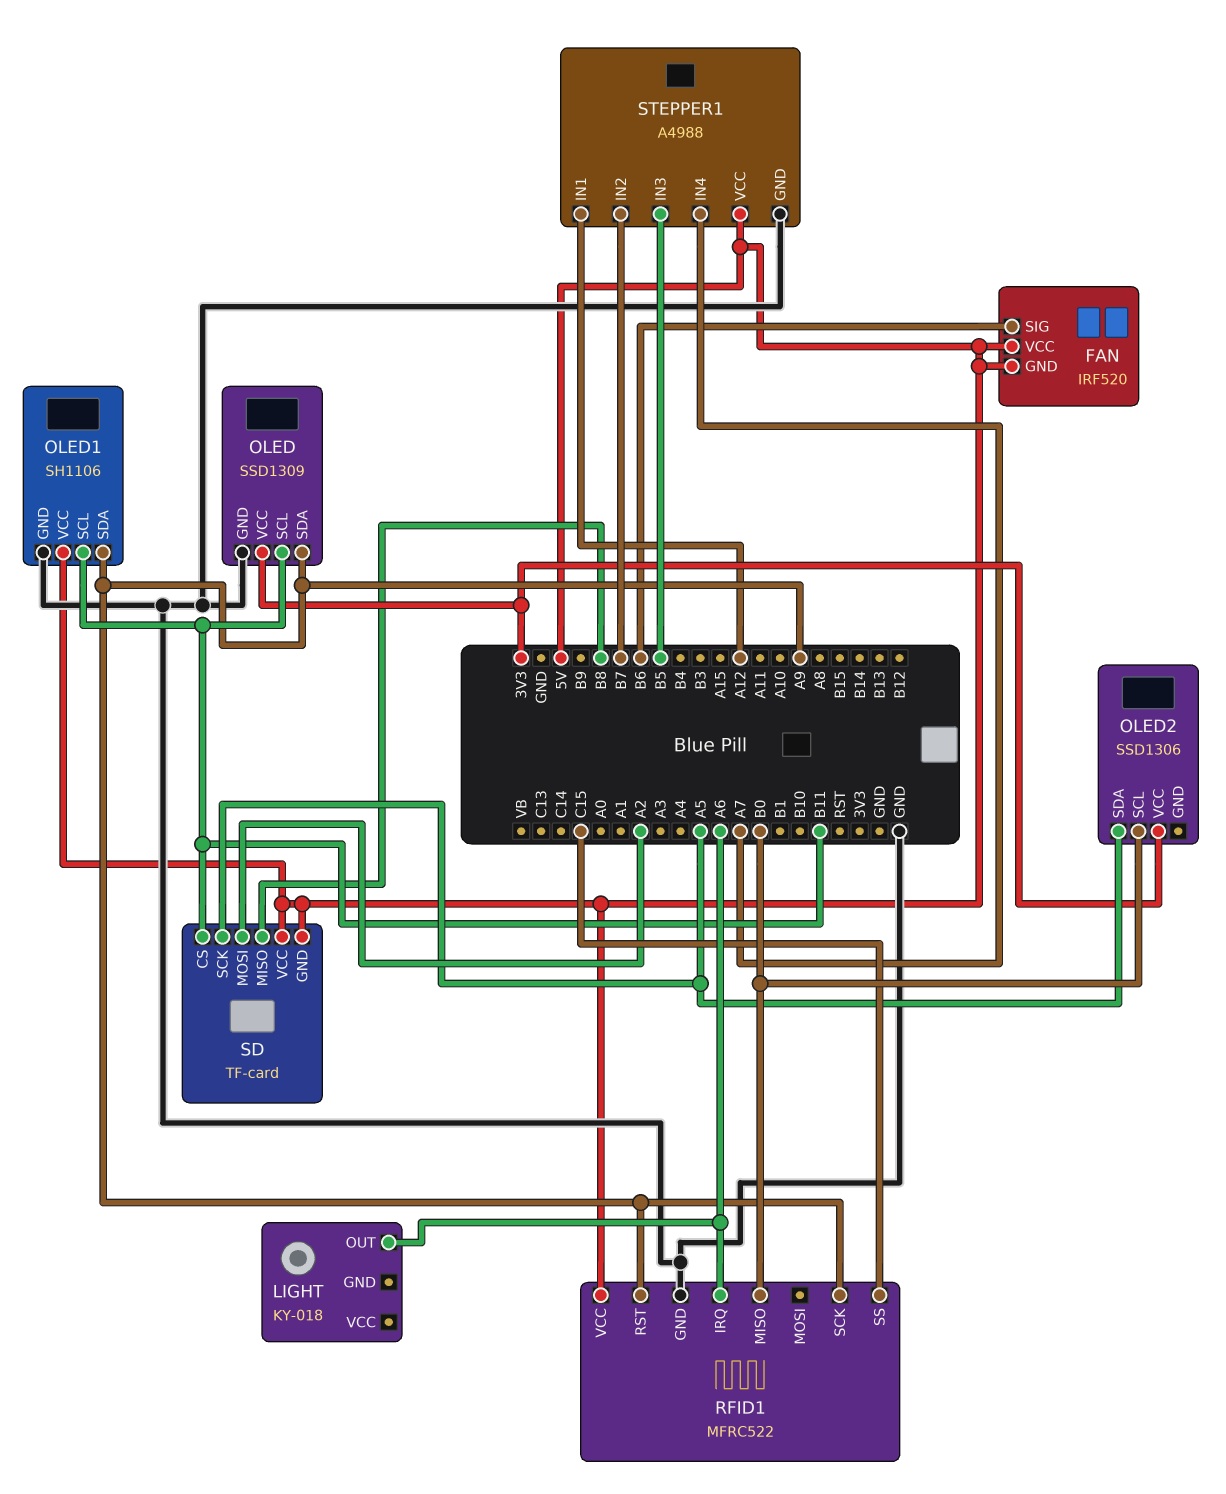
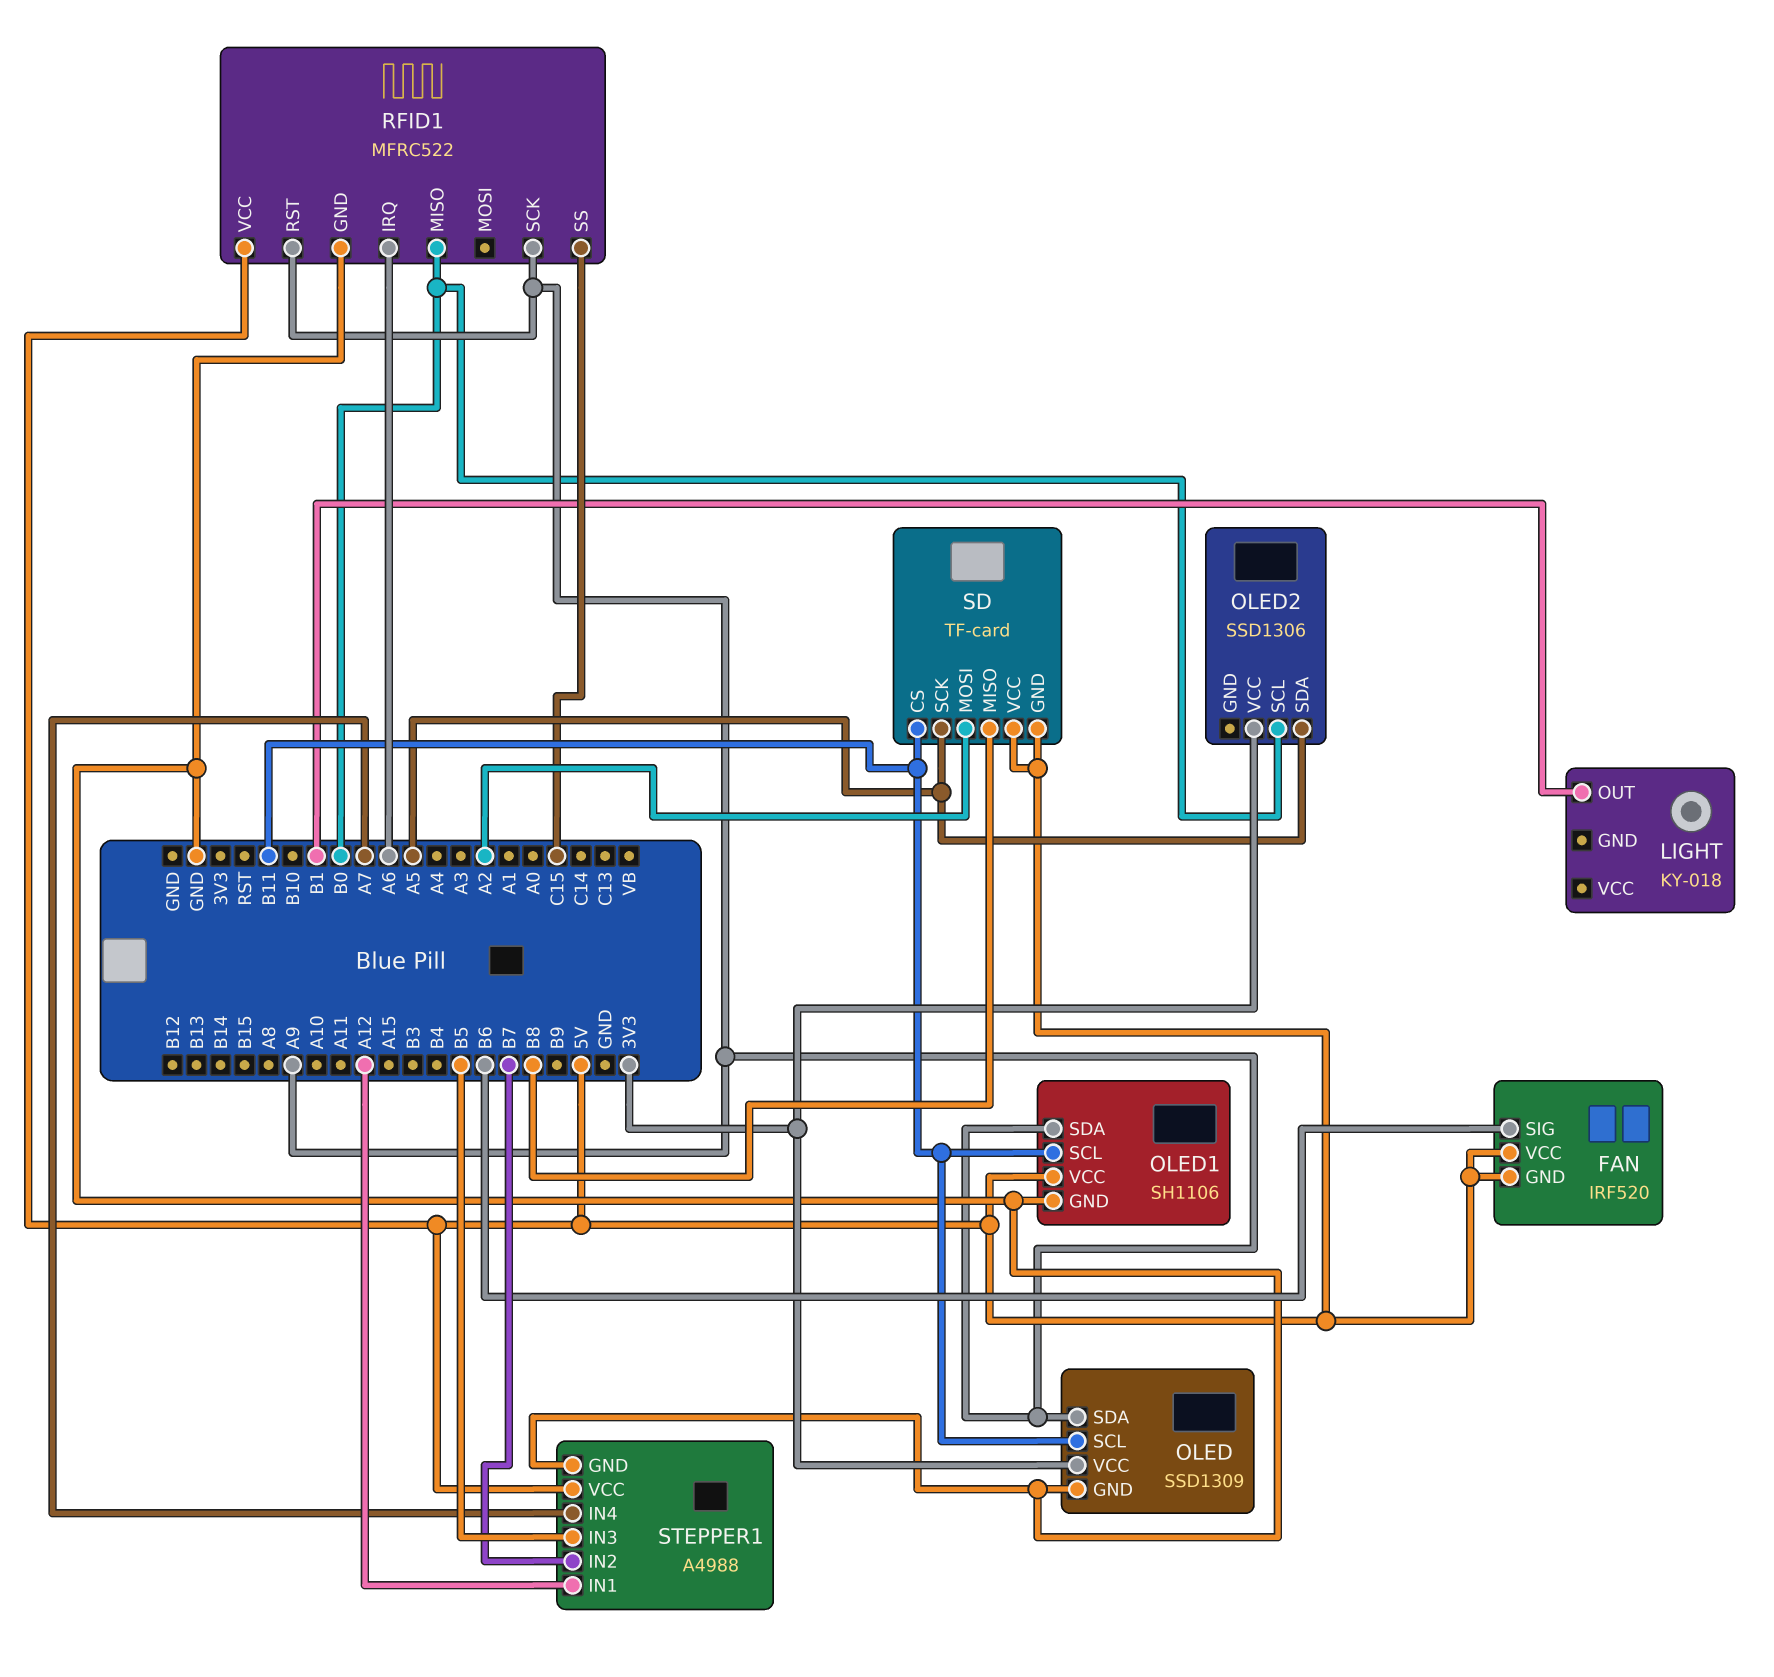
LIGHT pin OUT: A6 -> B1

